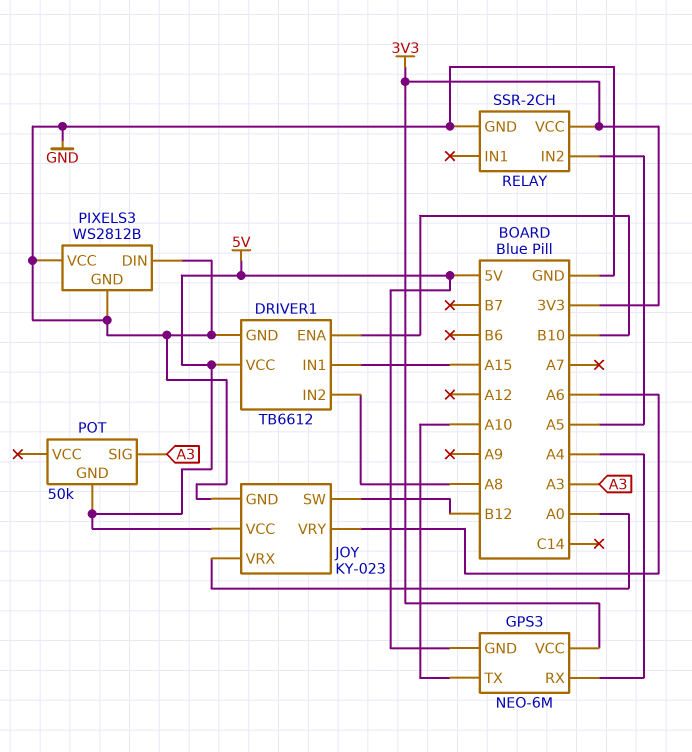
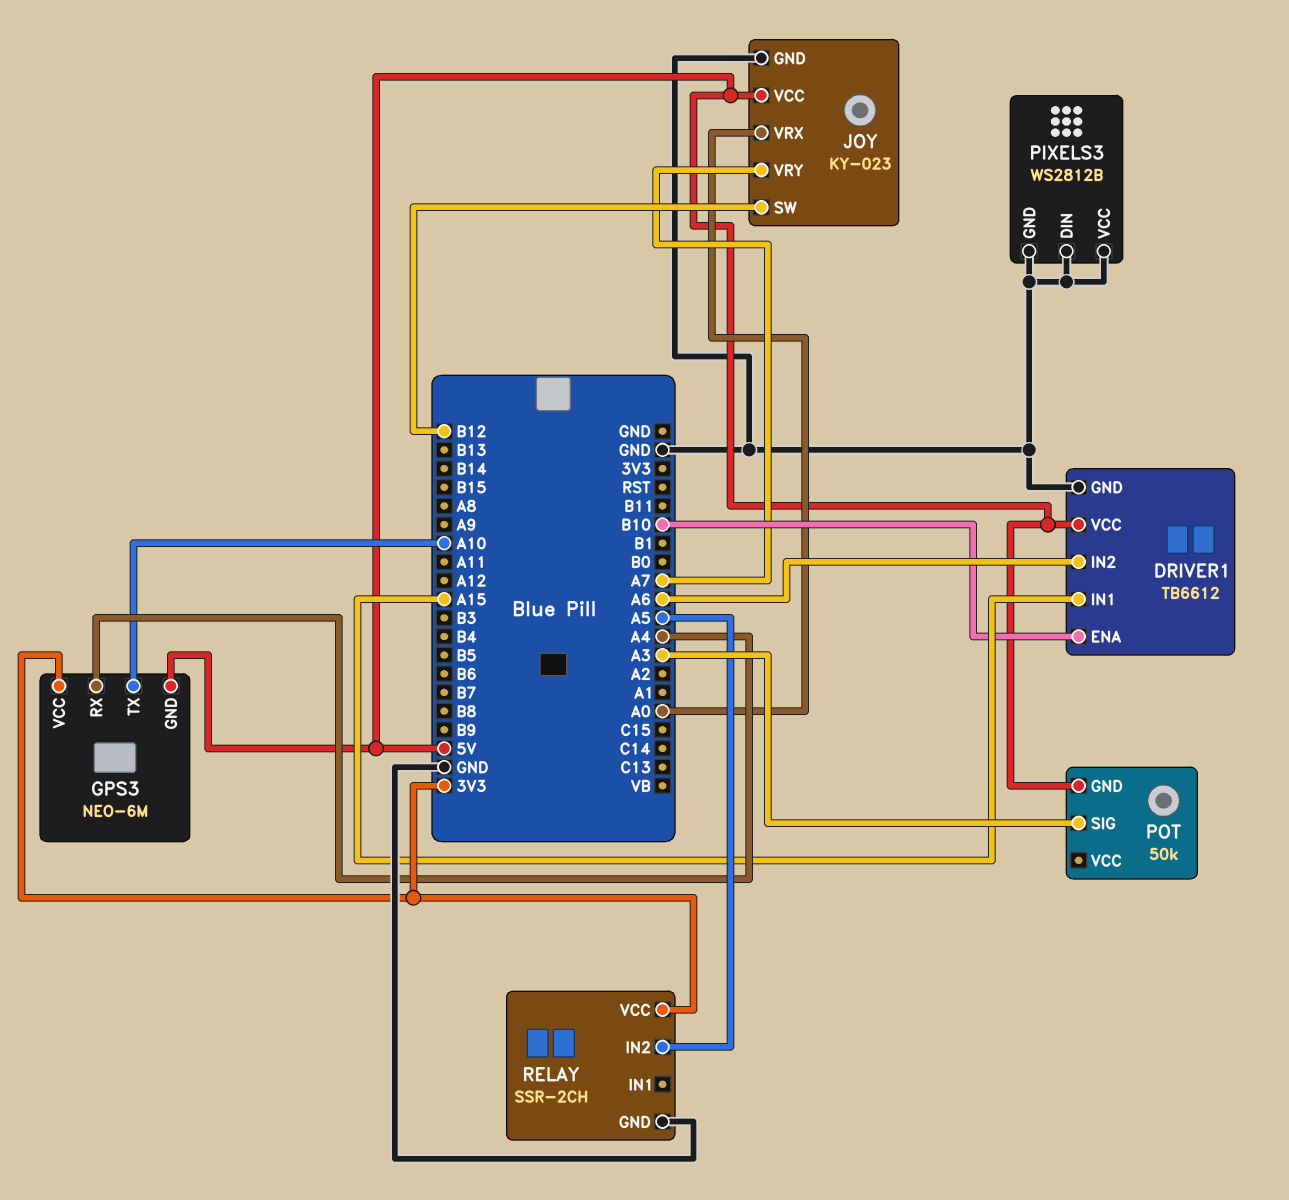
DRIVER1 pin IN2: A8 -> A6
JOY pin VRY: A6 -> A7

